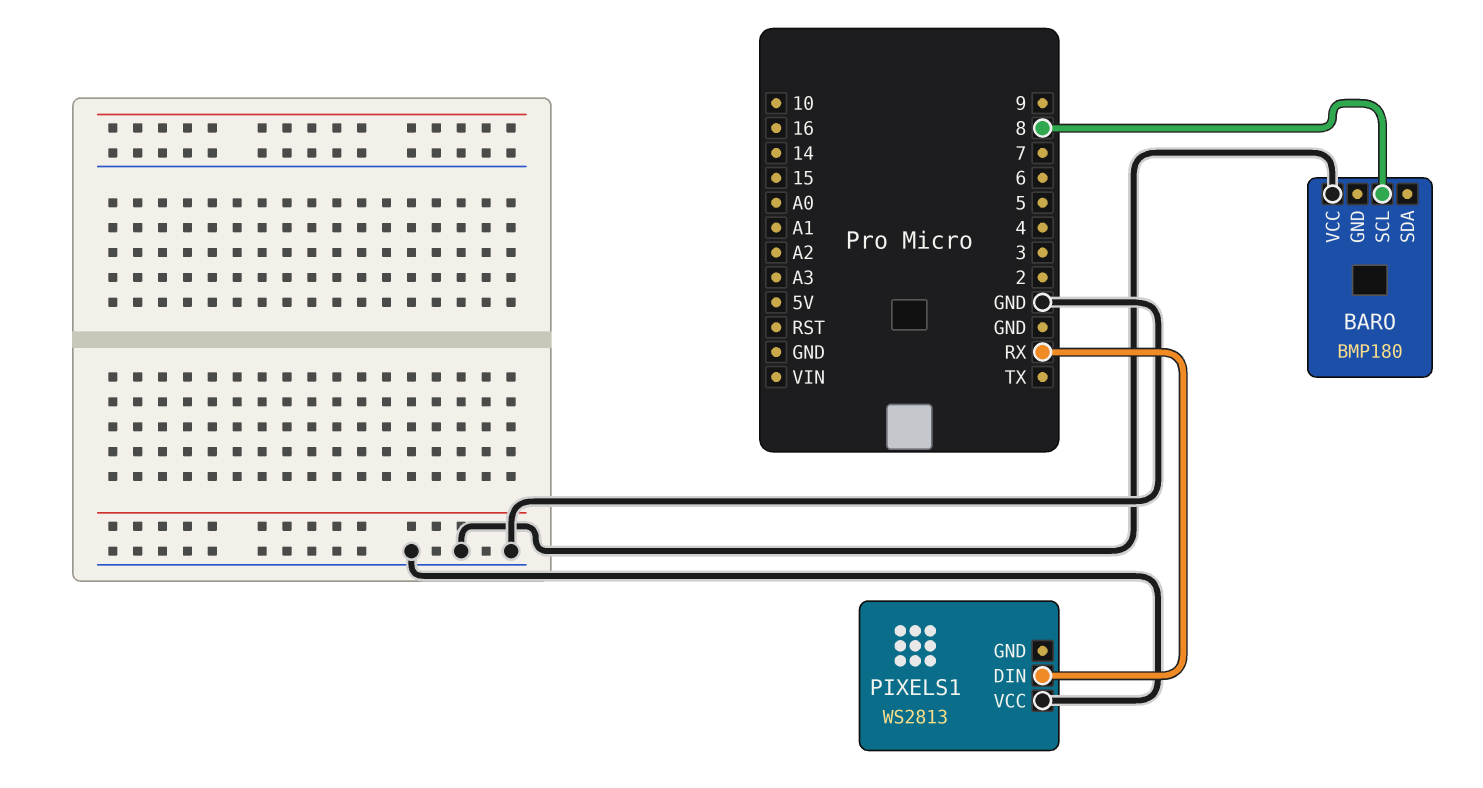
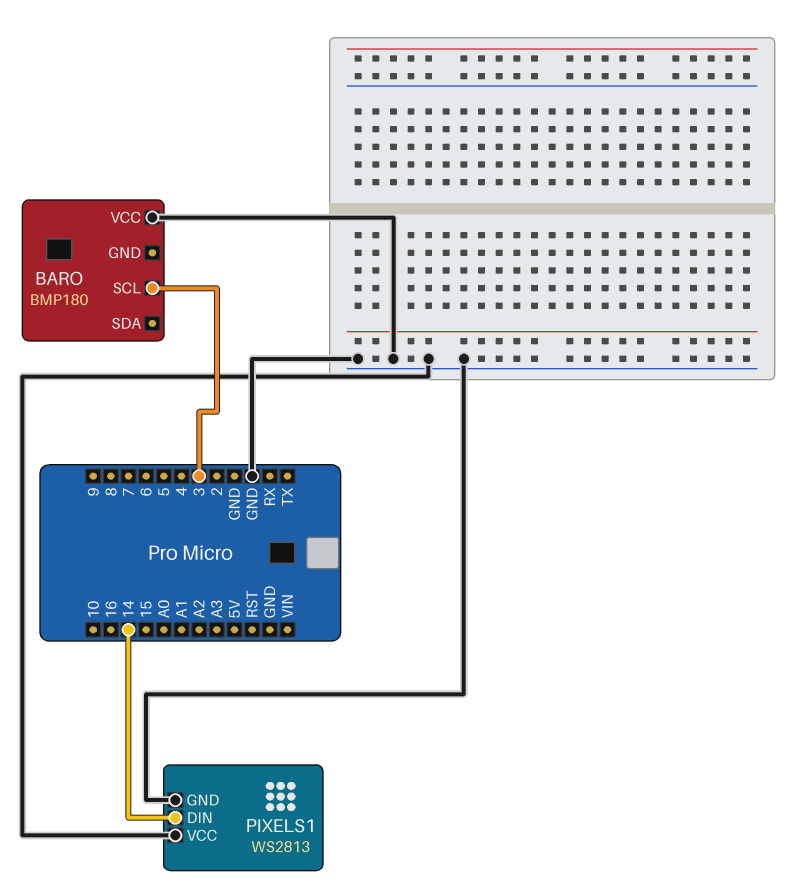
BARO pin SCL: 8 -> 3
PIXELS1 pin DIN: RX -> 14
PIXELS1 pin GND: none -> GND

